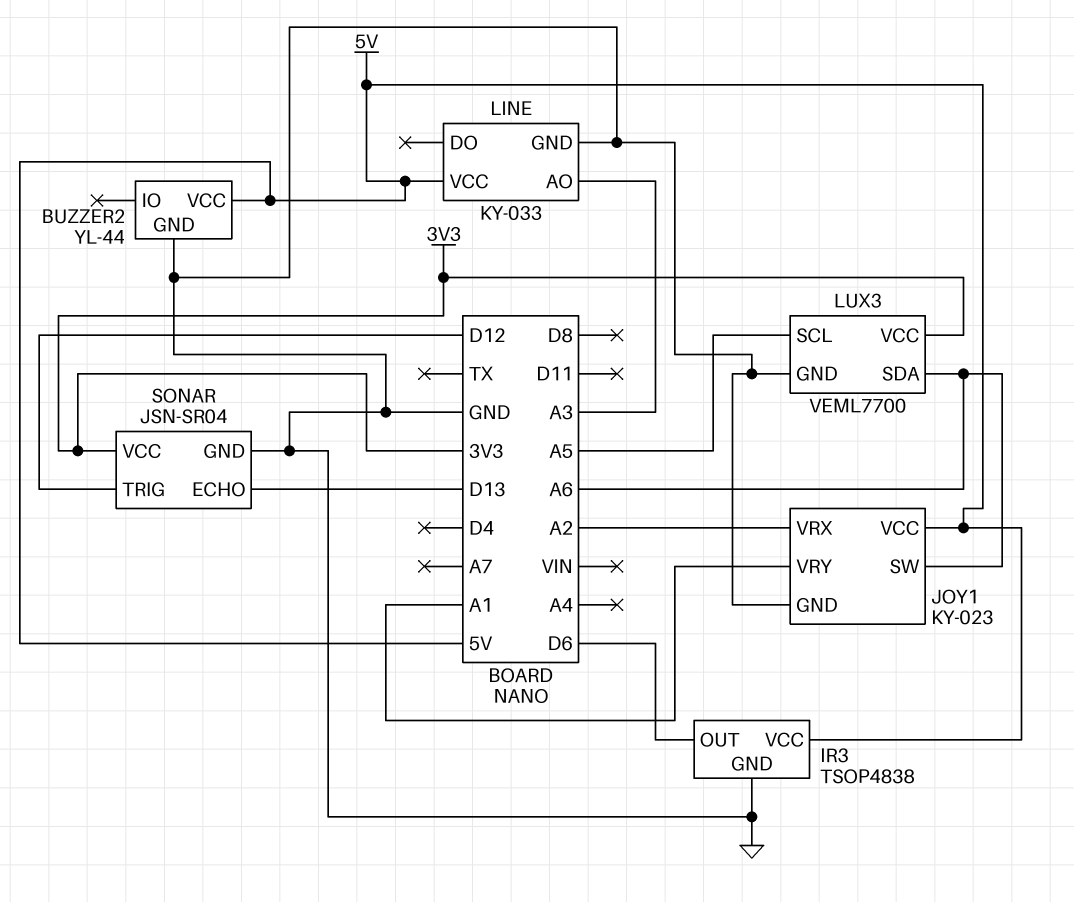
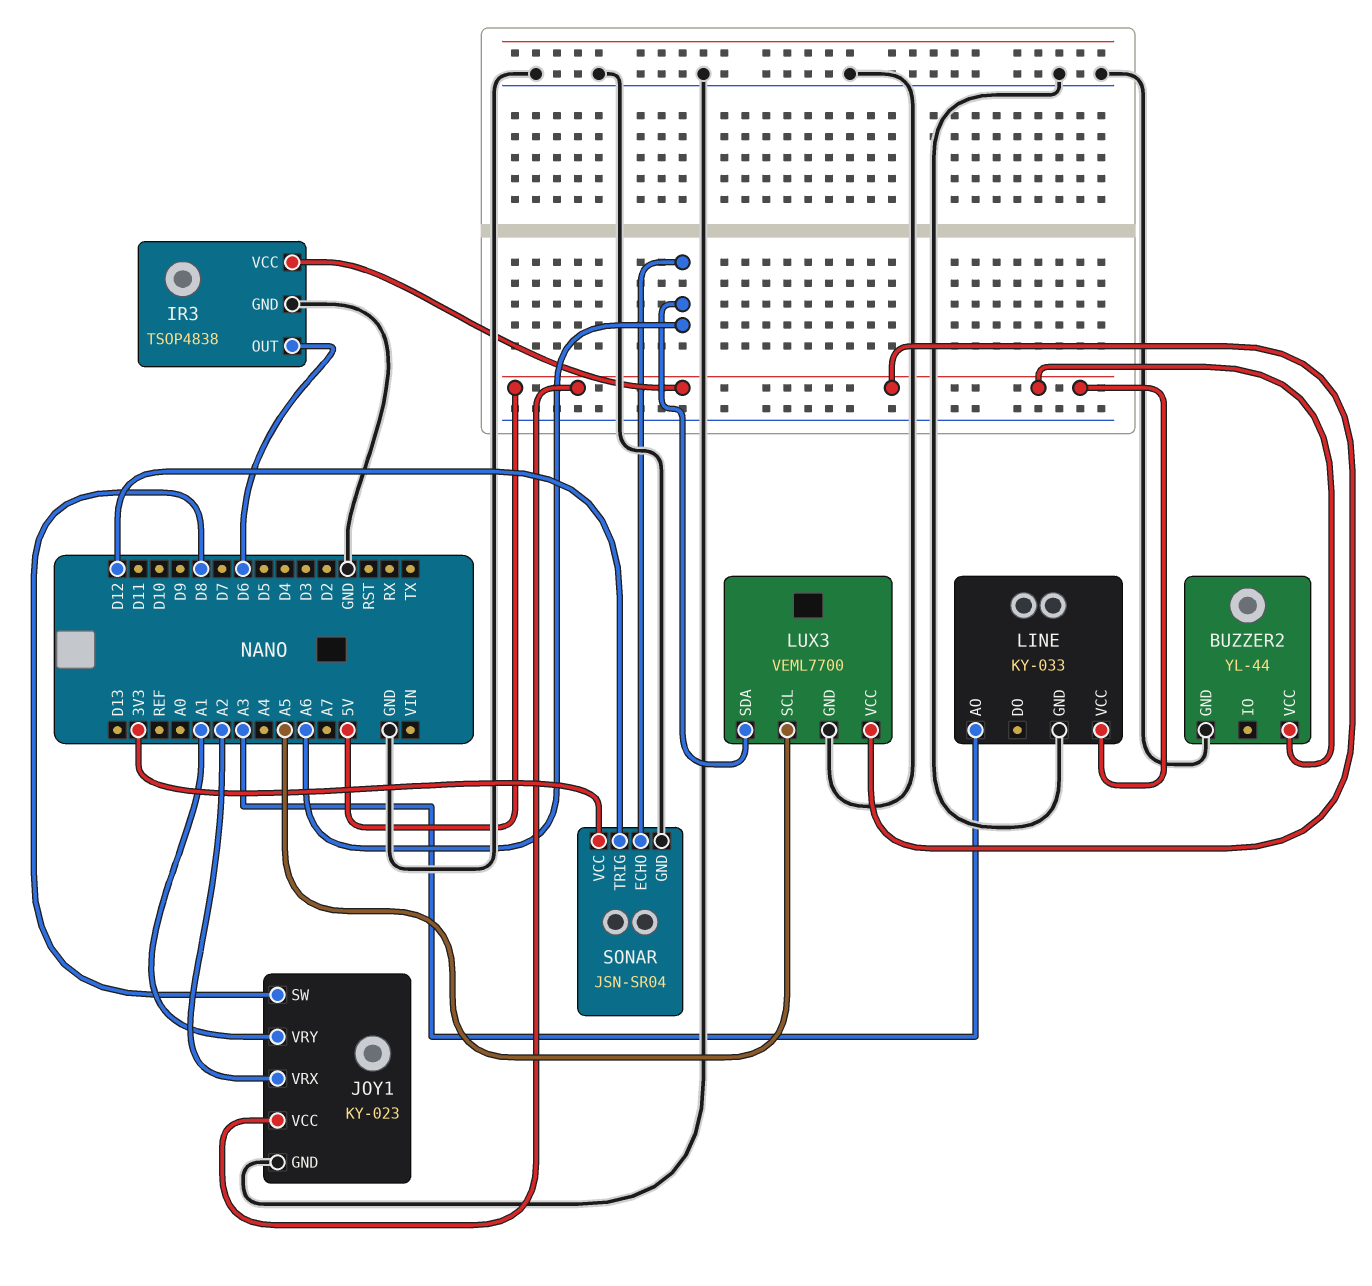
JOY1 pin SW: A6 -> D8
LUX3 pin VCC: 3V3 -> 5V
SONAR pin ECHO: D13 -> A6

